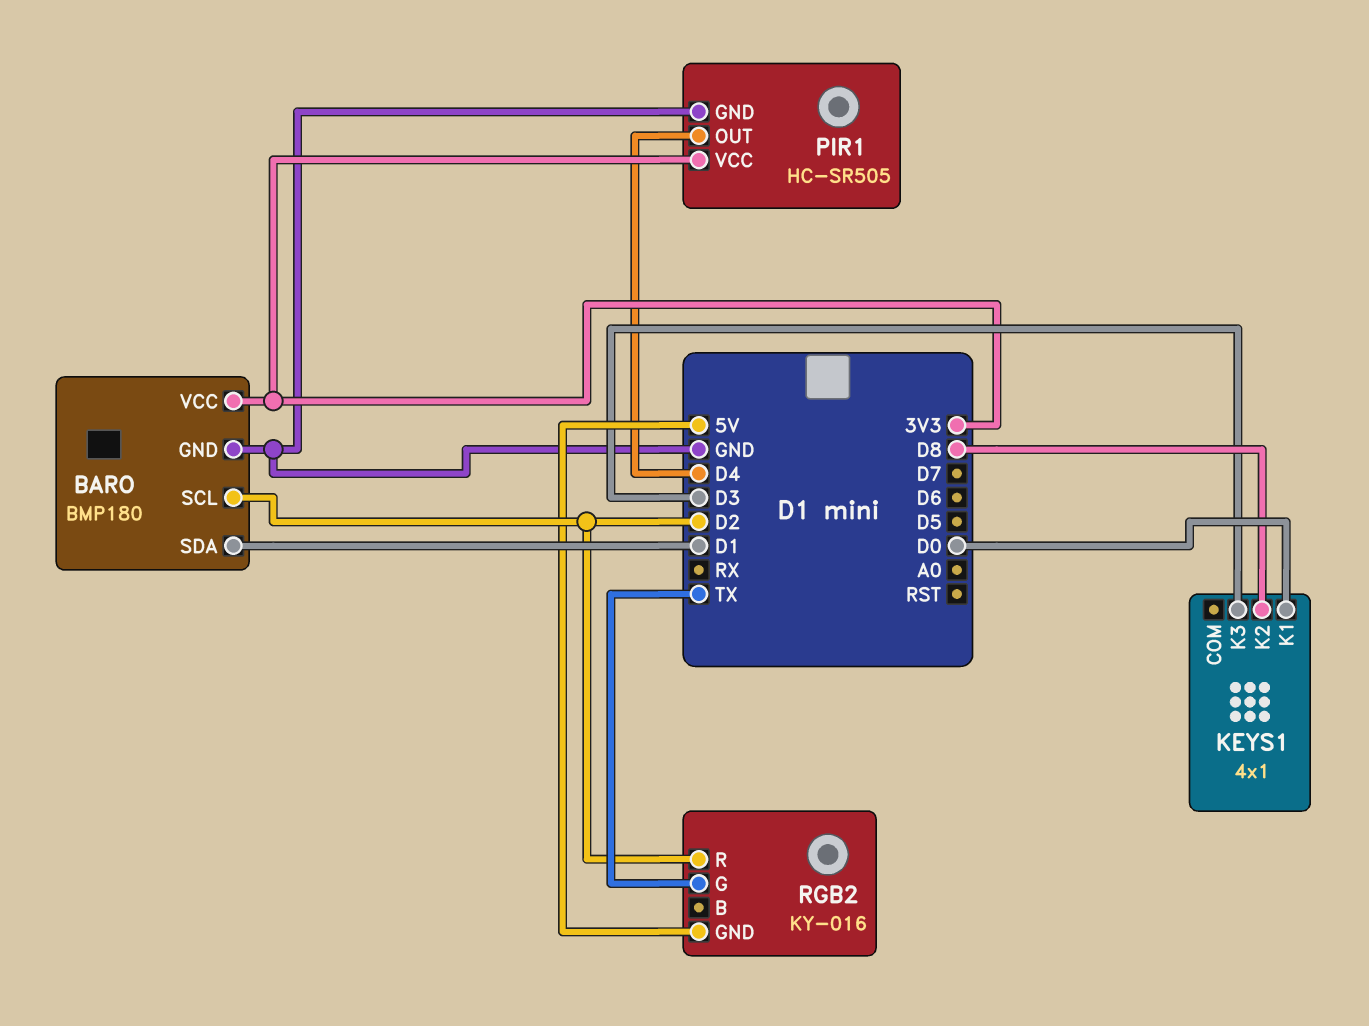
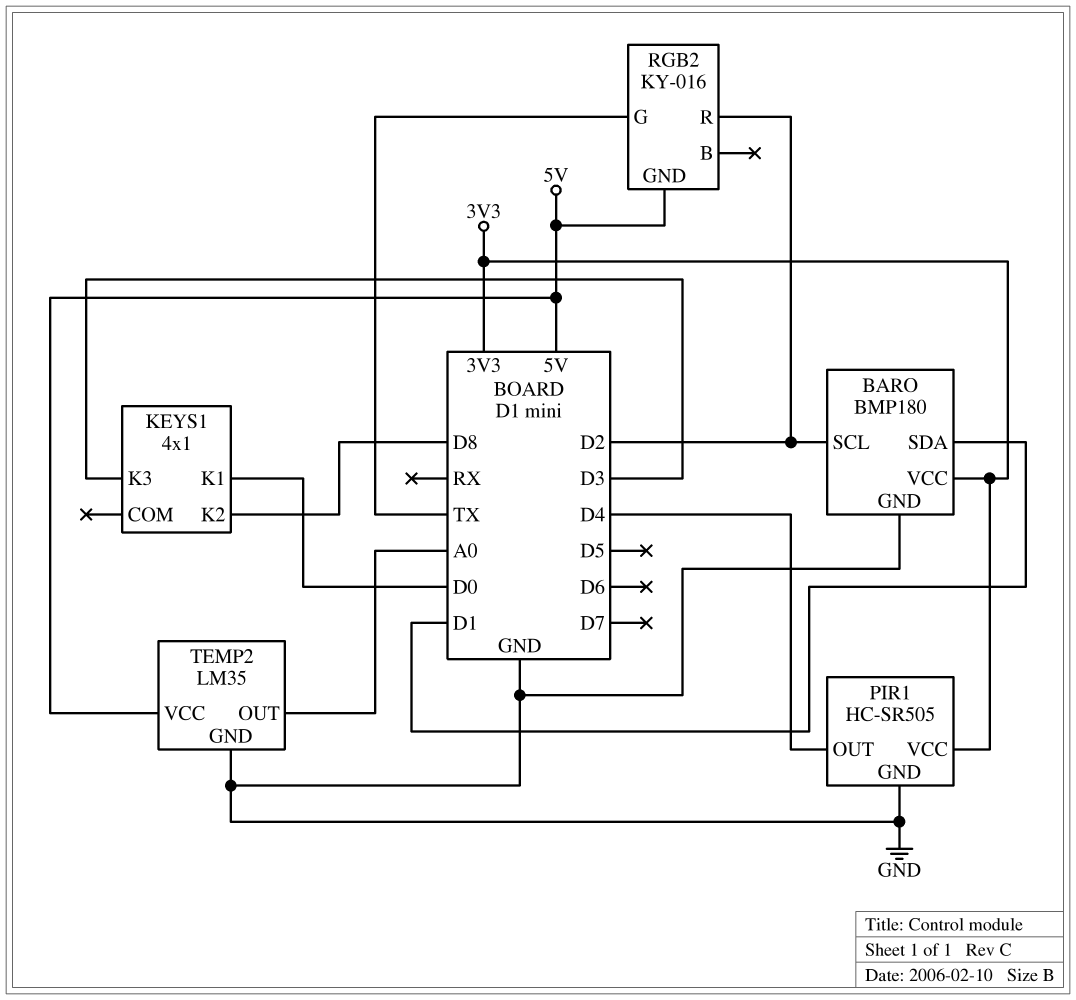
TEMP2: none -> LM35
TEMP2 pin GND: none -> GND
TEMP2 pin OUT: none -> A0
TEMP2 pin VCC: none -> 5V

